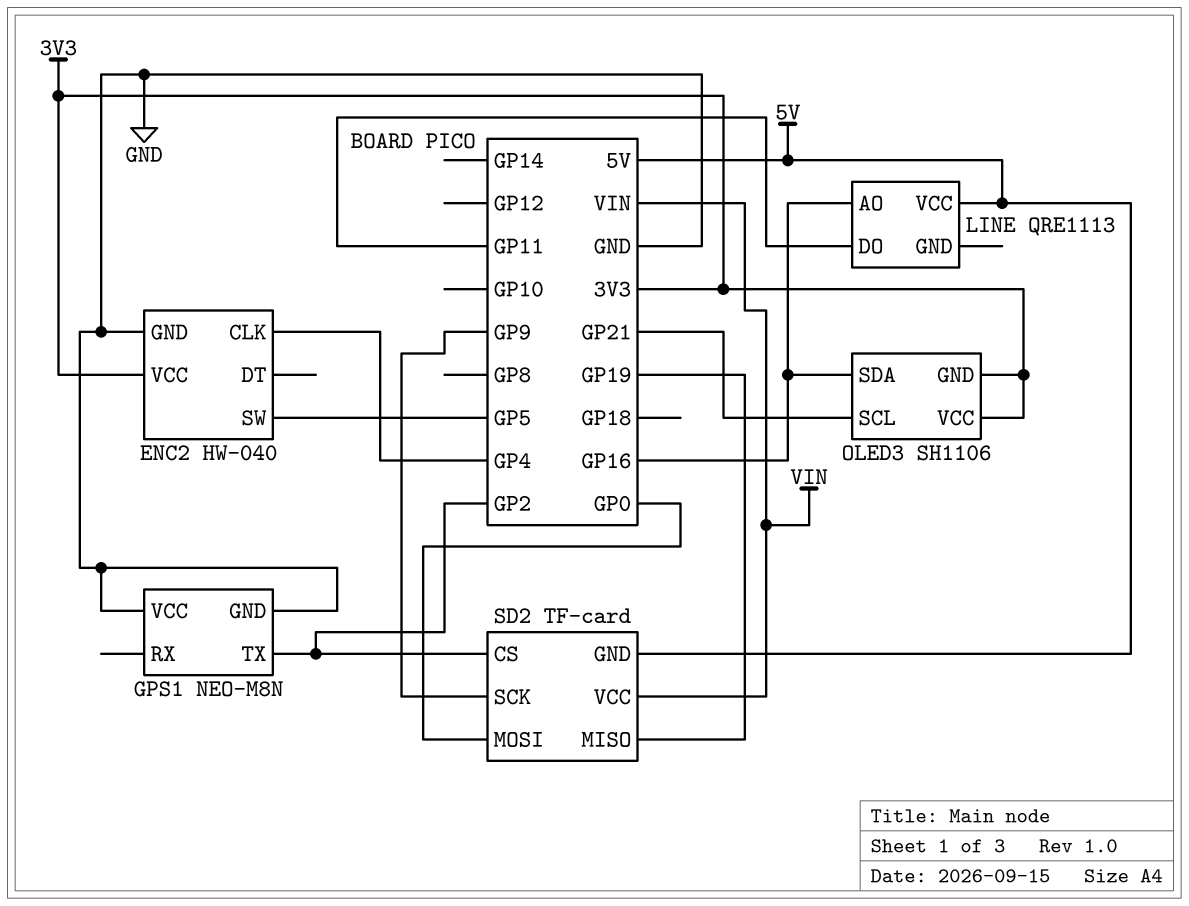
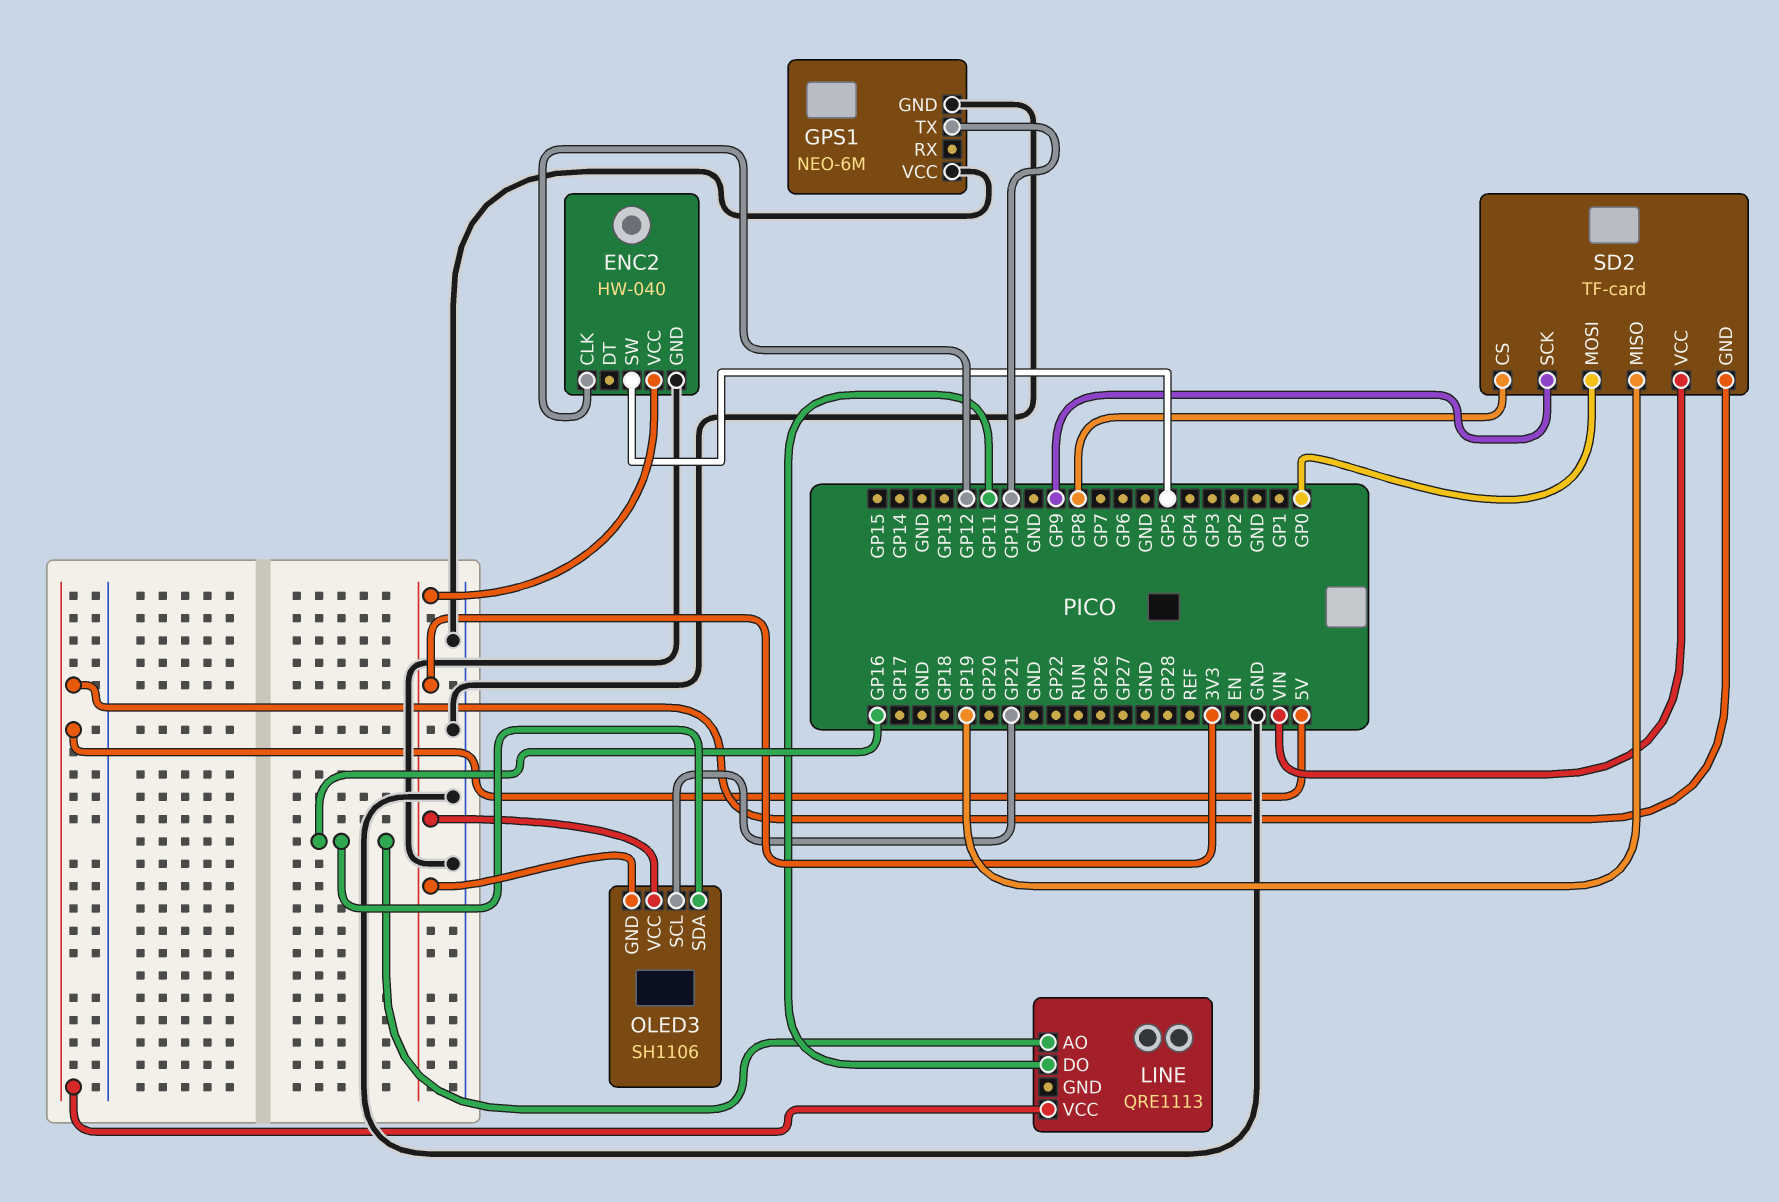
ENC2 pin CLK: GP4 -> GP12
GPS1: NEO-M8N -> NEO-6M
GPS1 pin TX: GP2 -> GP10
SD2 pin CS: GP2 -> GP8

